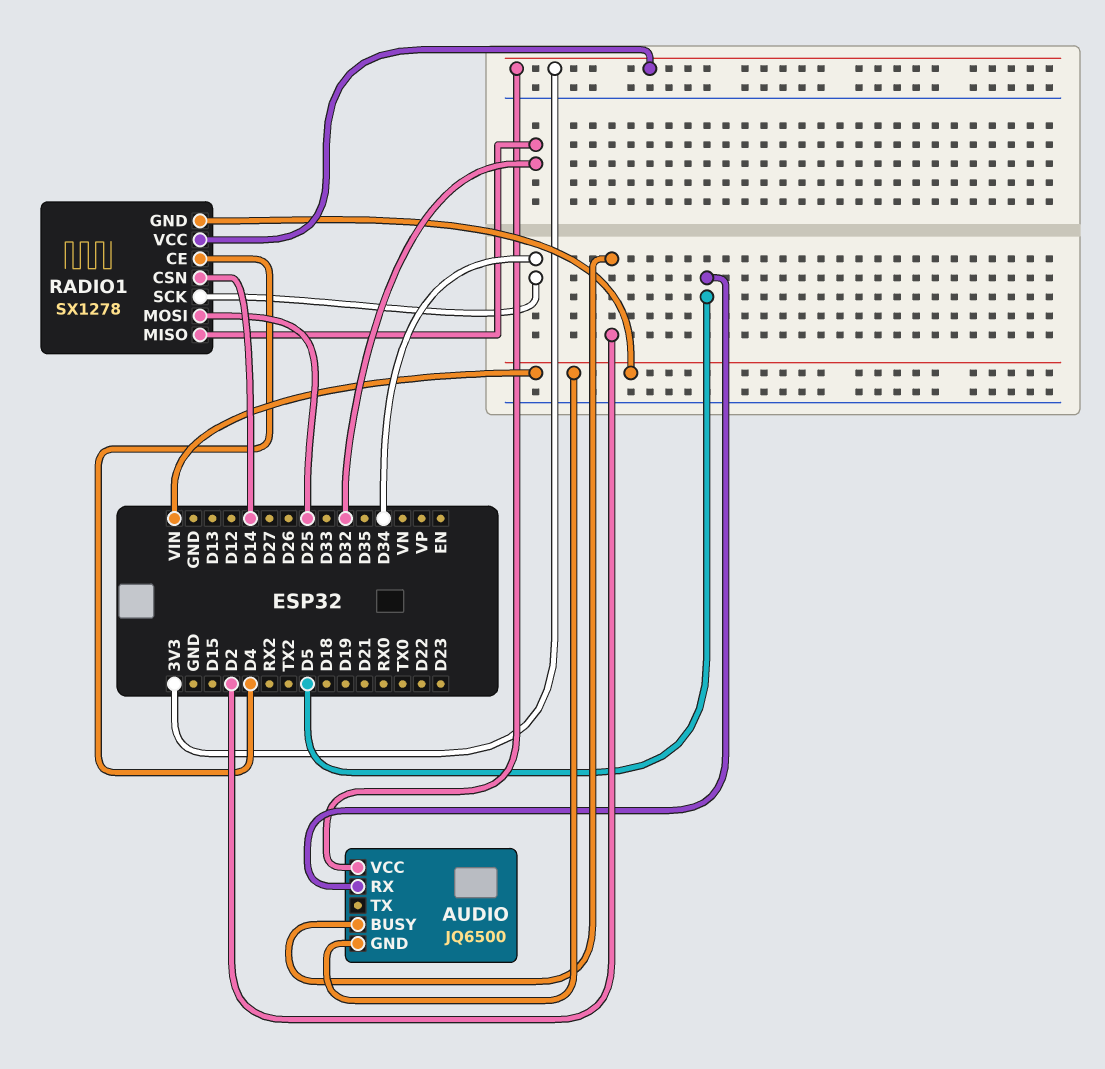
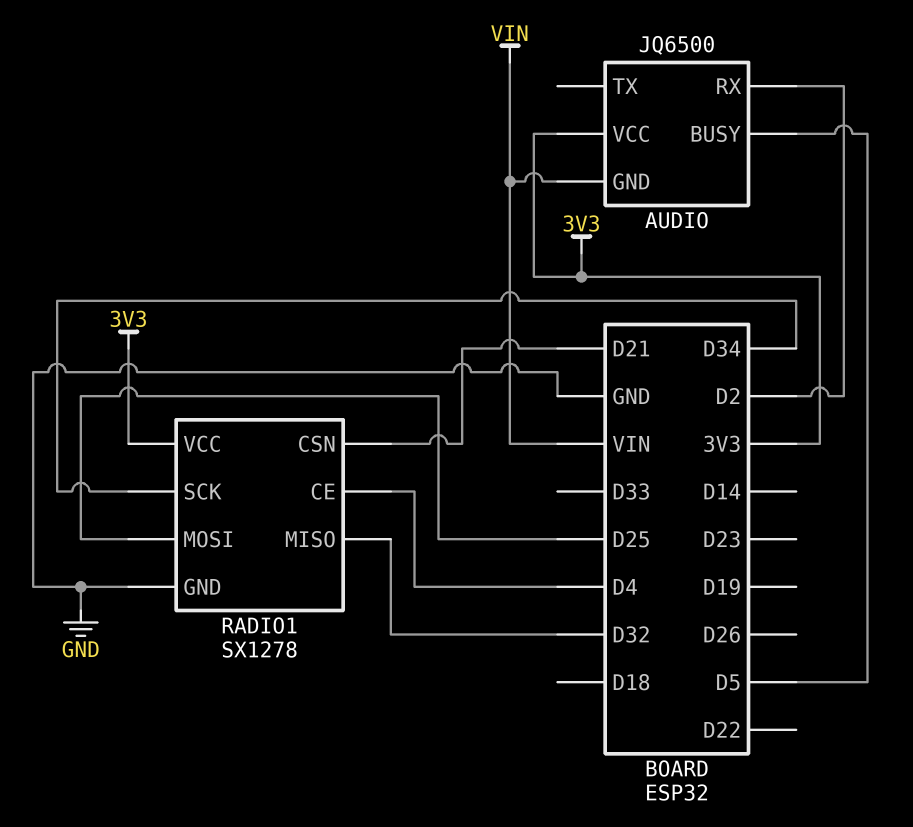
AUDIO pin BUSY: D2 -> D5
AUDIO pin RX: D5 -> D2
RADIO1 pin CSN: D14 -> D21
RADIO1 pin GND: VIN -> GND

